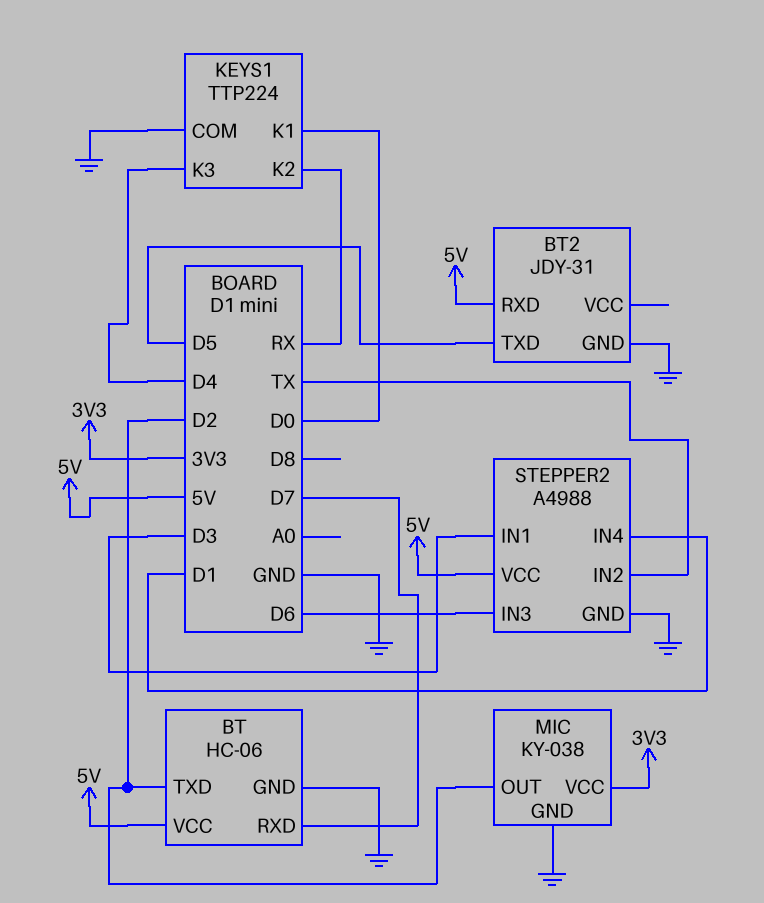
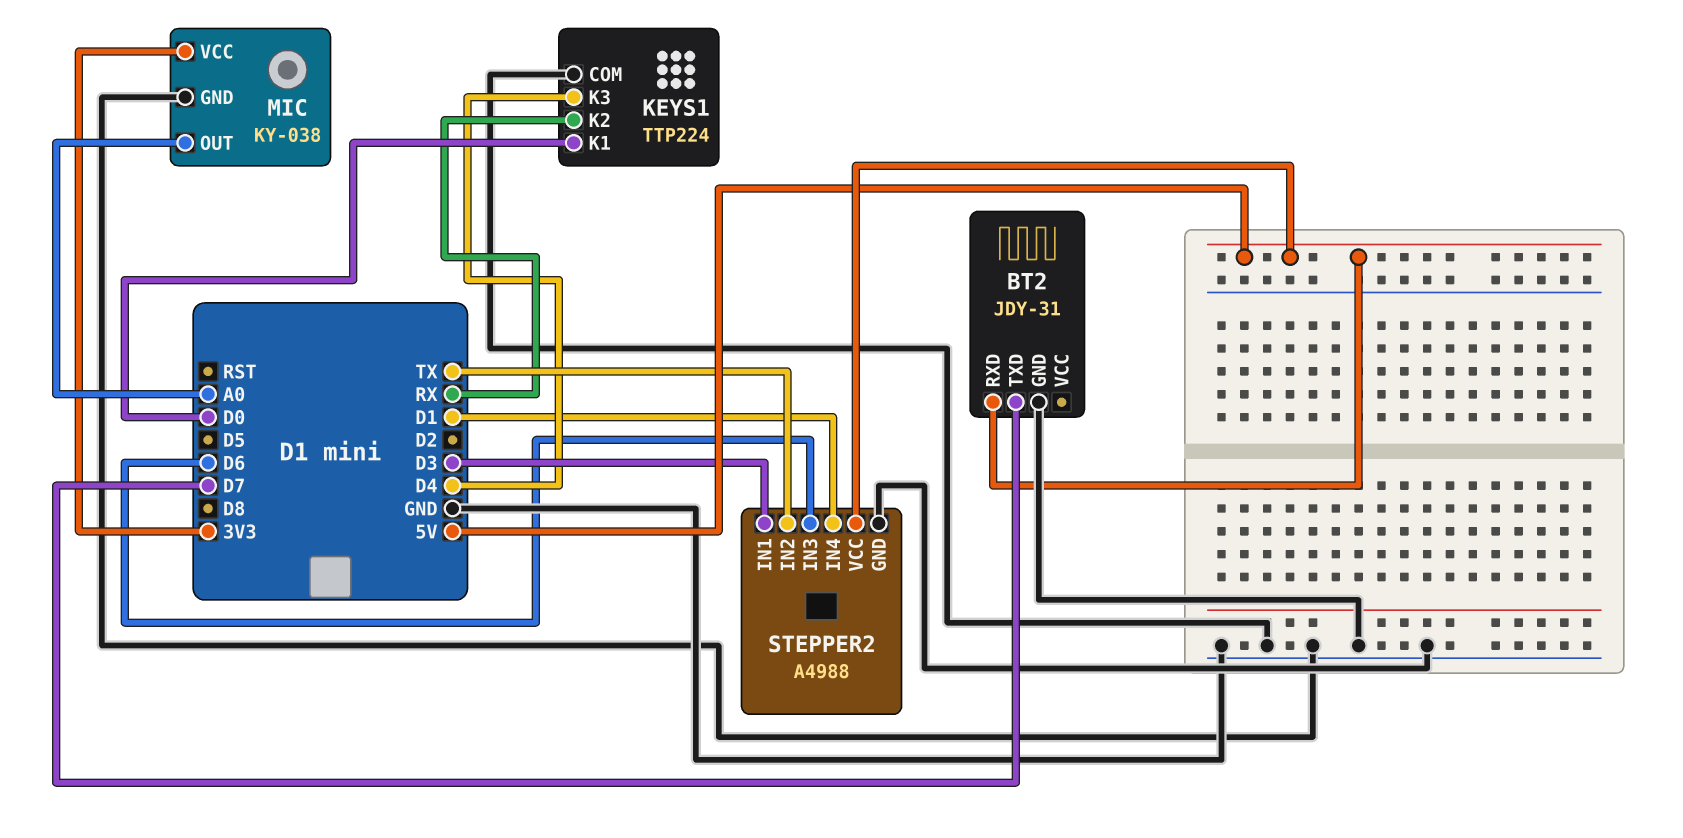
BT: HC-06 -> none
BT pin GND: GND -> none
BT pin RXD: D7 -> none
BT pin TXD: D2 -> none
BT pin VCC: 5V -> none
BT2 pin TXD: D5 -> D7
MIC pin OUT: D2 -> A0

